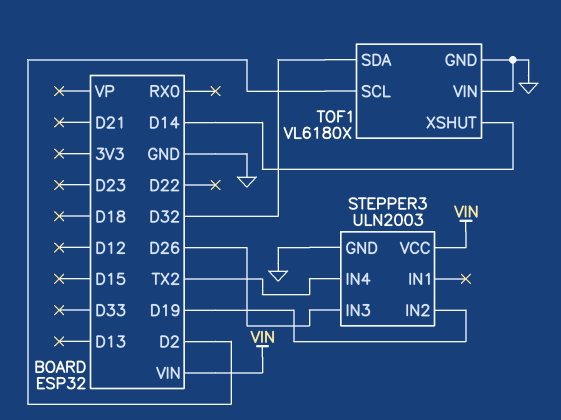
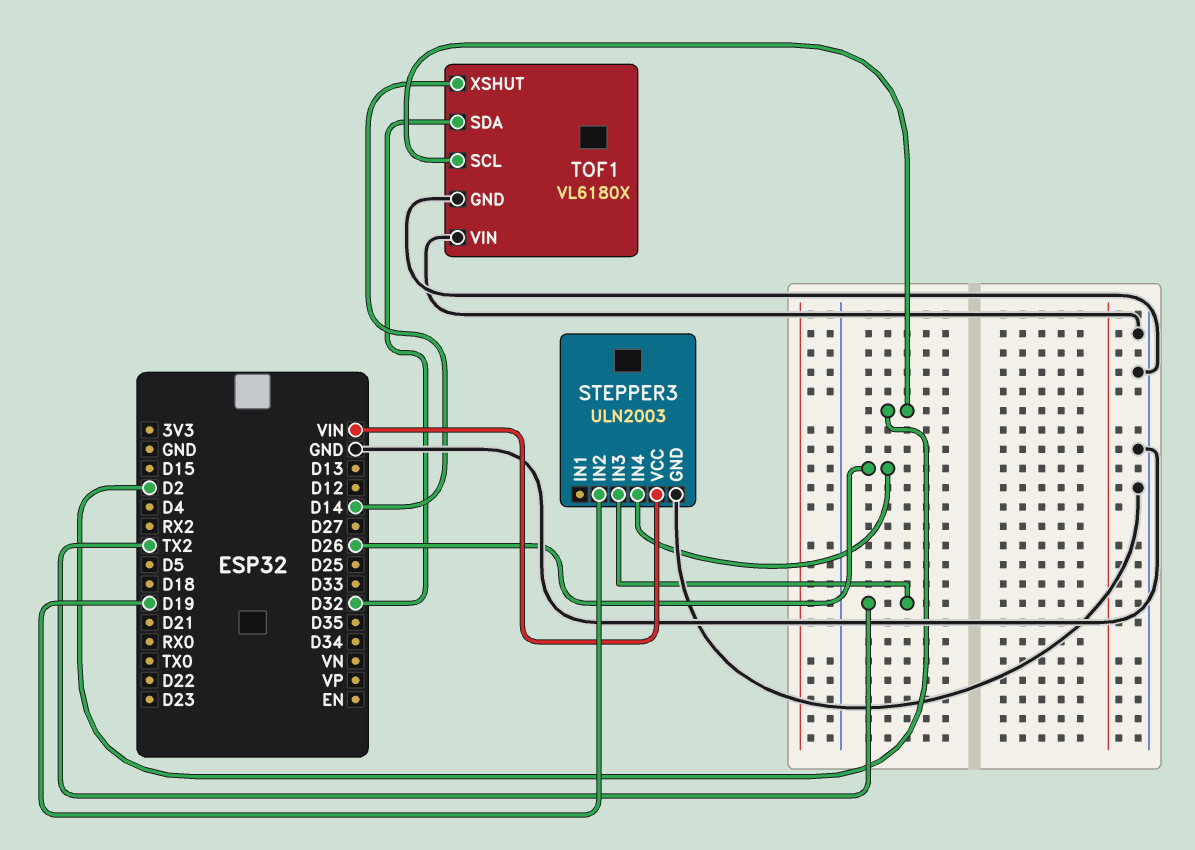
STEPPER3 pin IN3: D26 -> TX2
STEPPER3 pin IN4: TX2 -> D26

